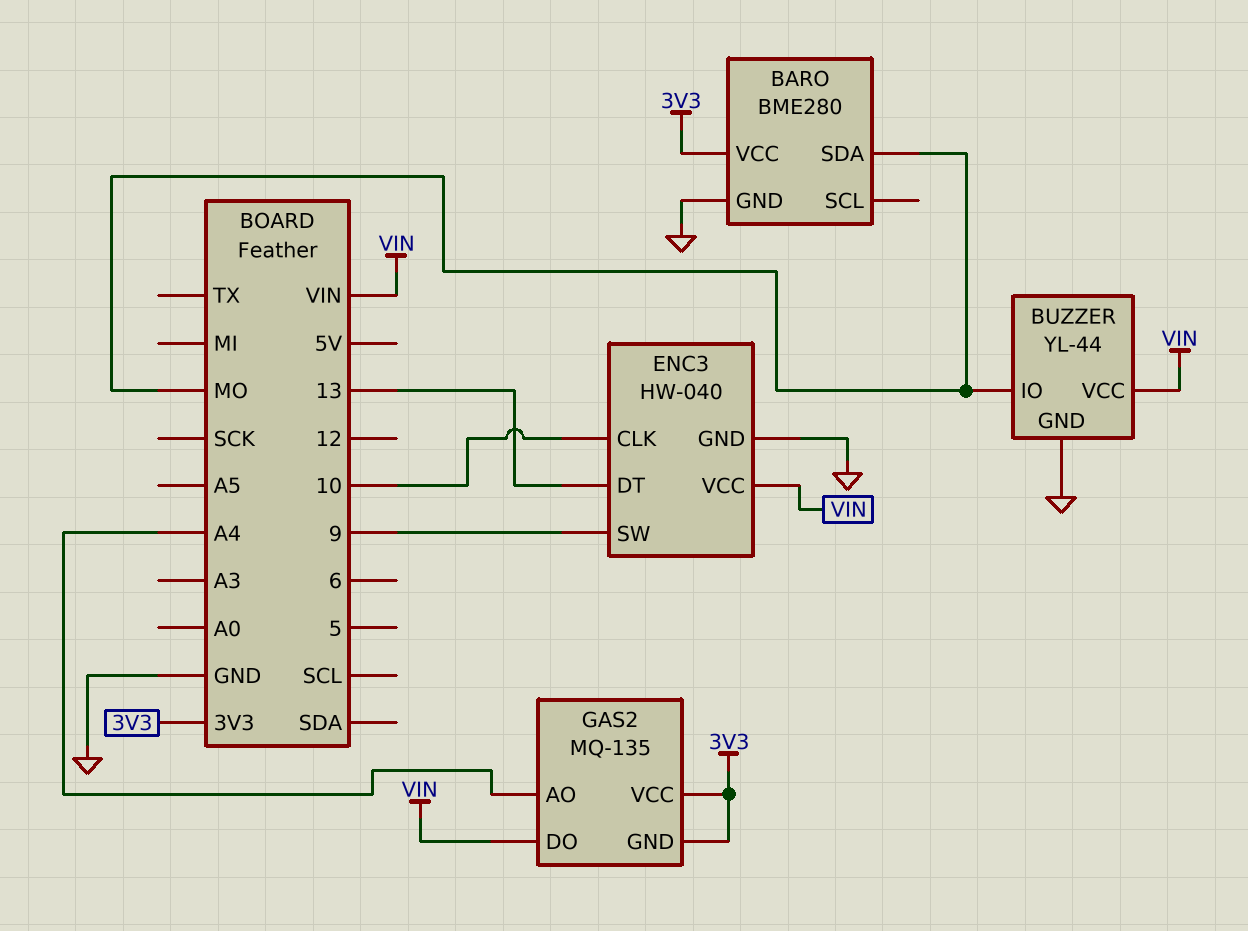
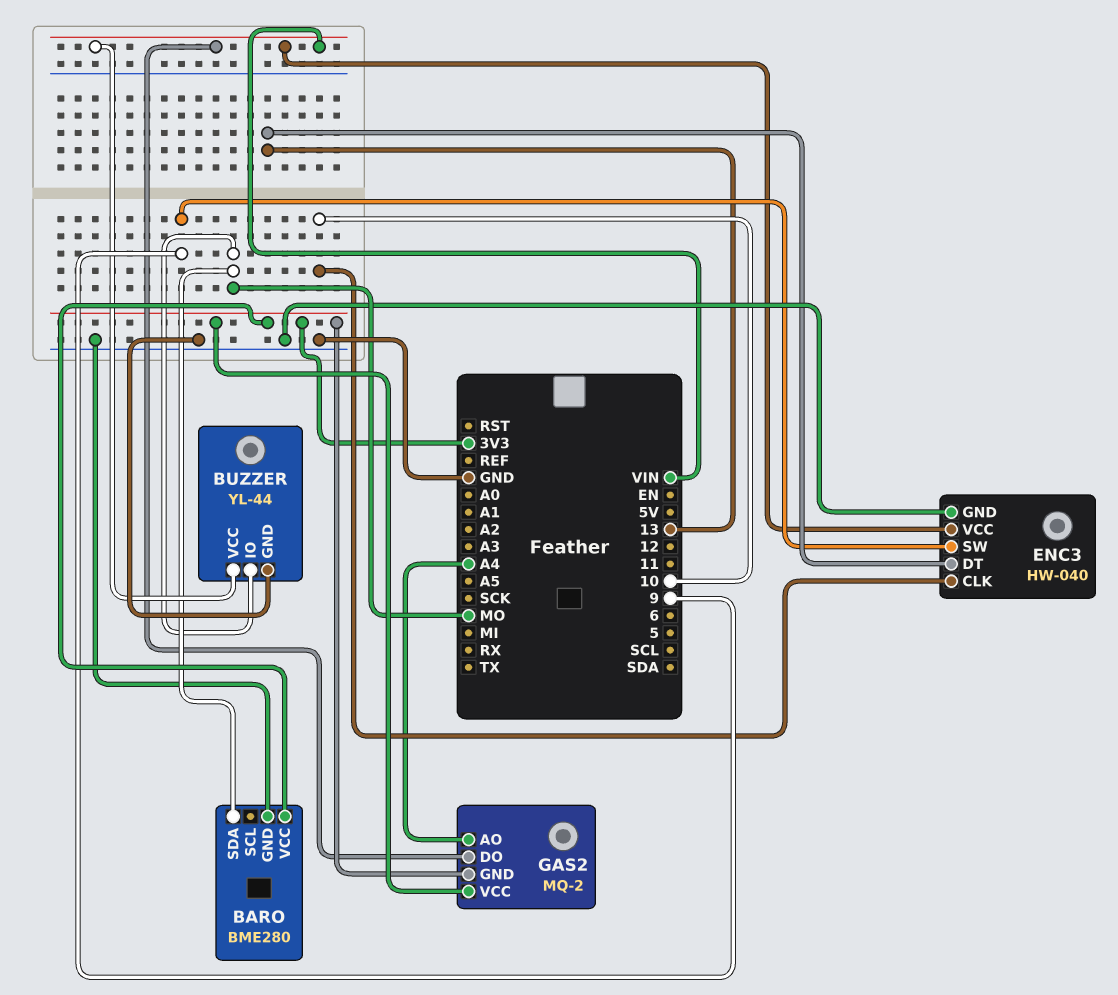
GAS2: MQ-135 -> MQ-2

